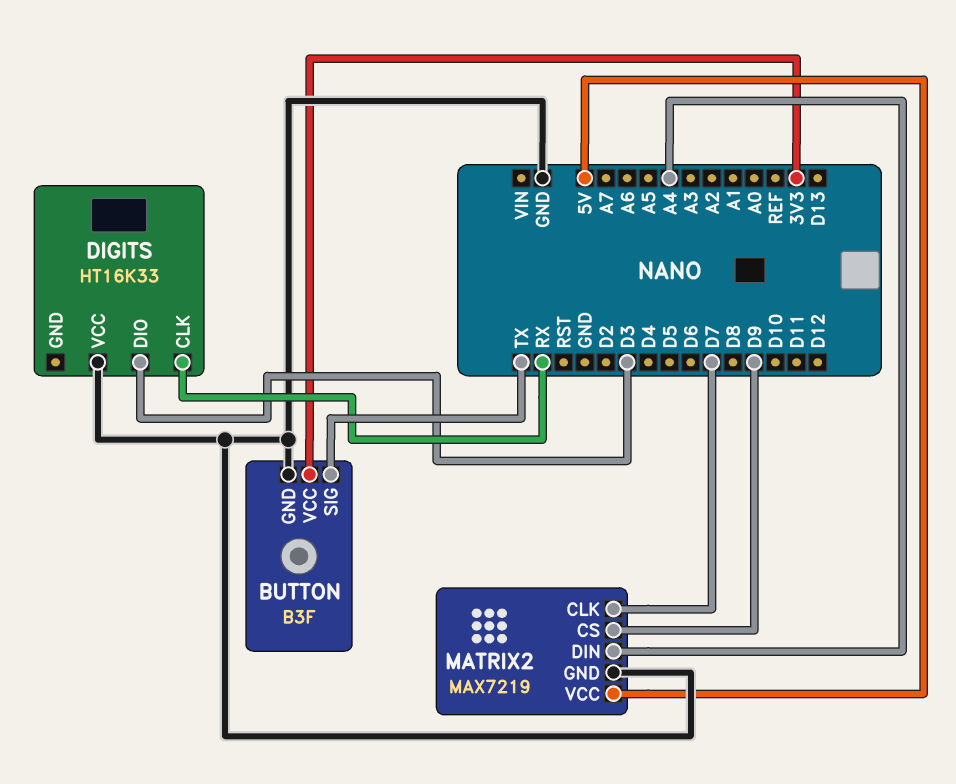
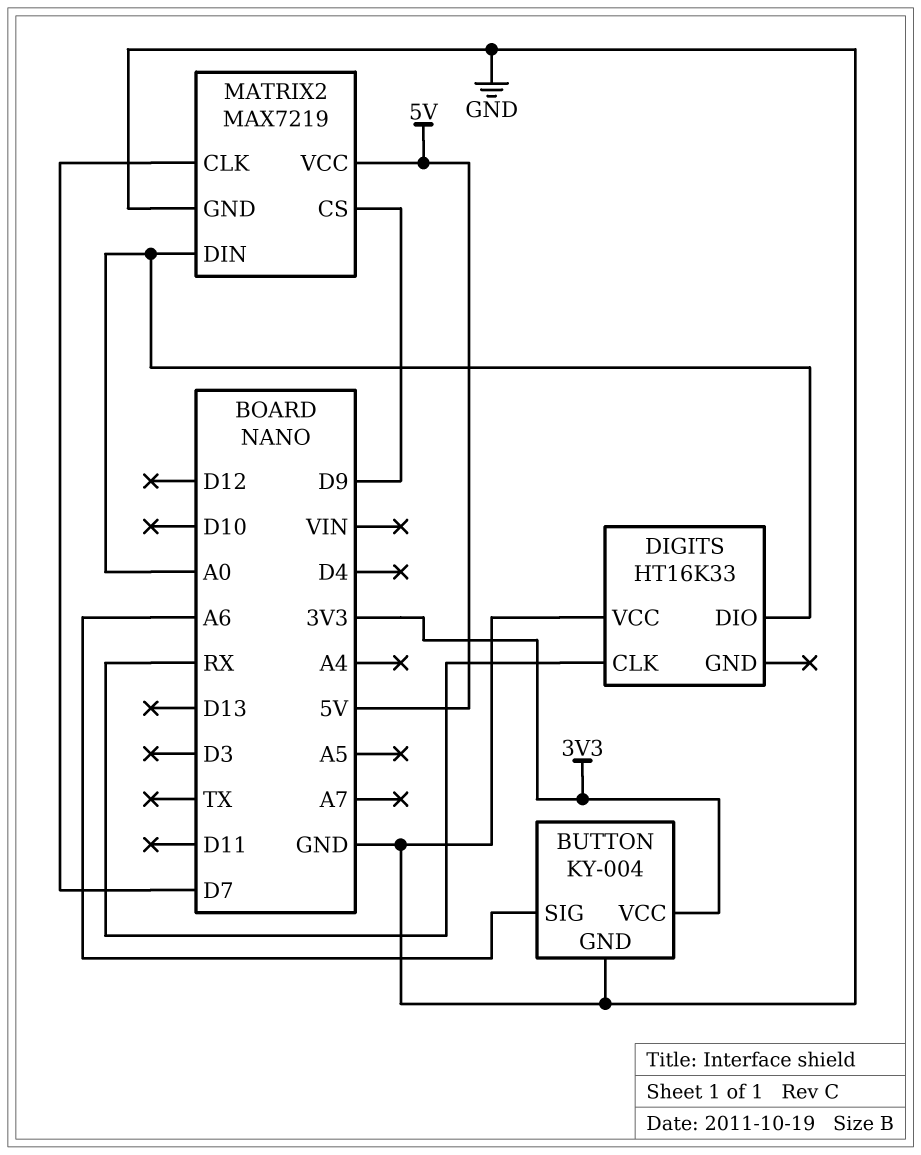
BUTTON: B3F -> KY-004
BUTTON pin SIG: TX -> A6
DIGITS pin DIO: D3 -> A0
MATRIX2 pin DIN: A4 -> A0

